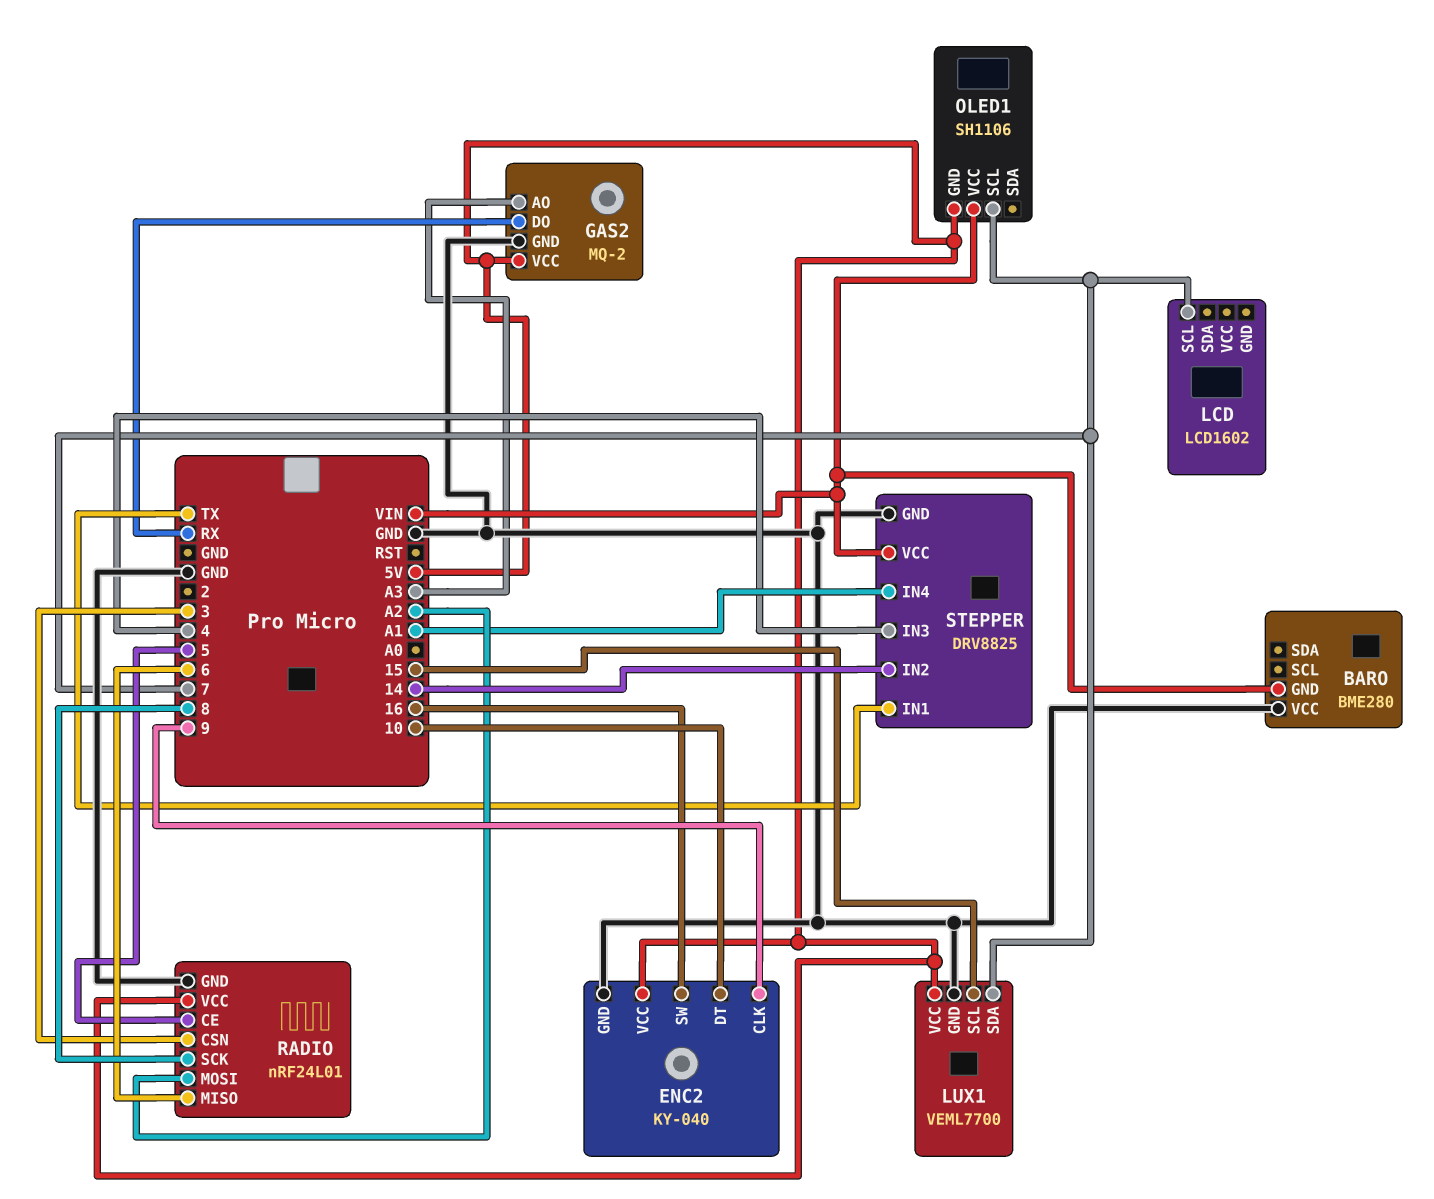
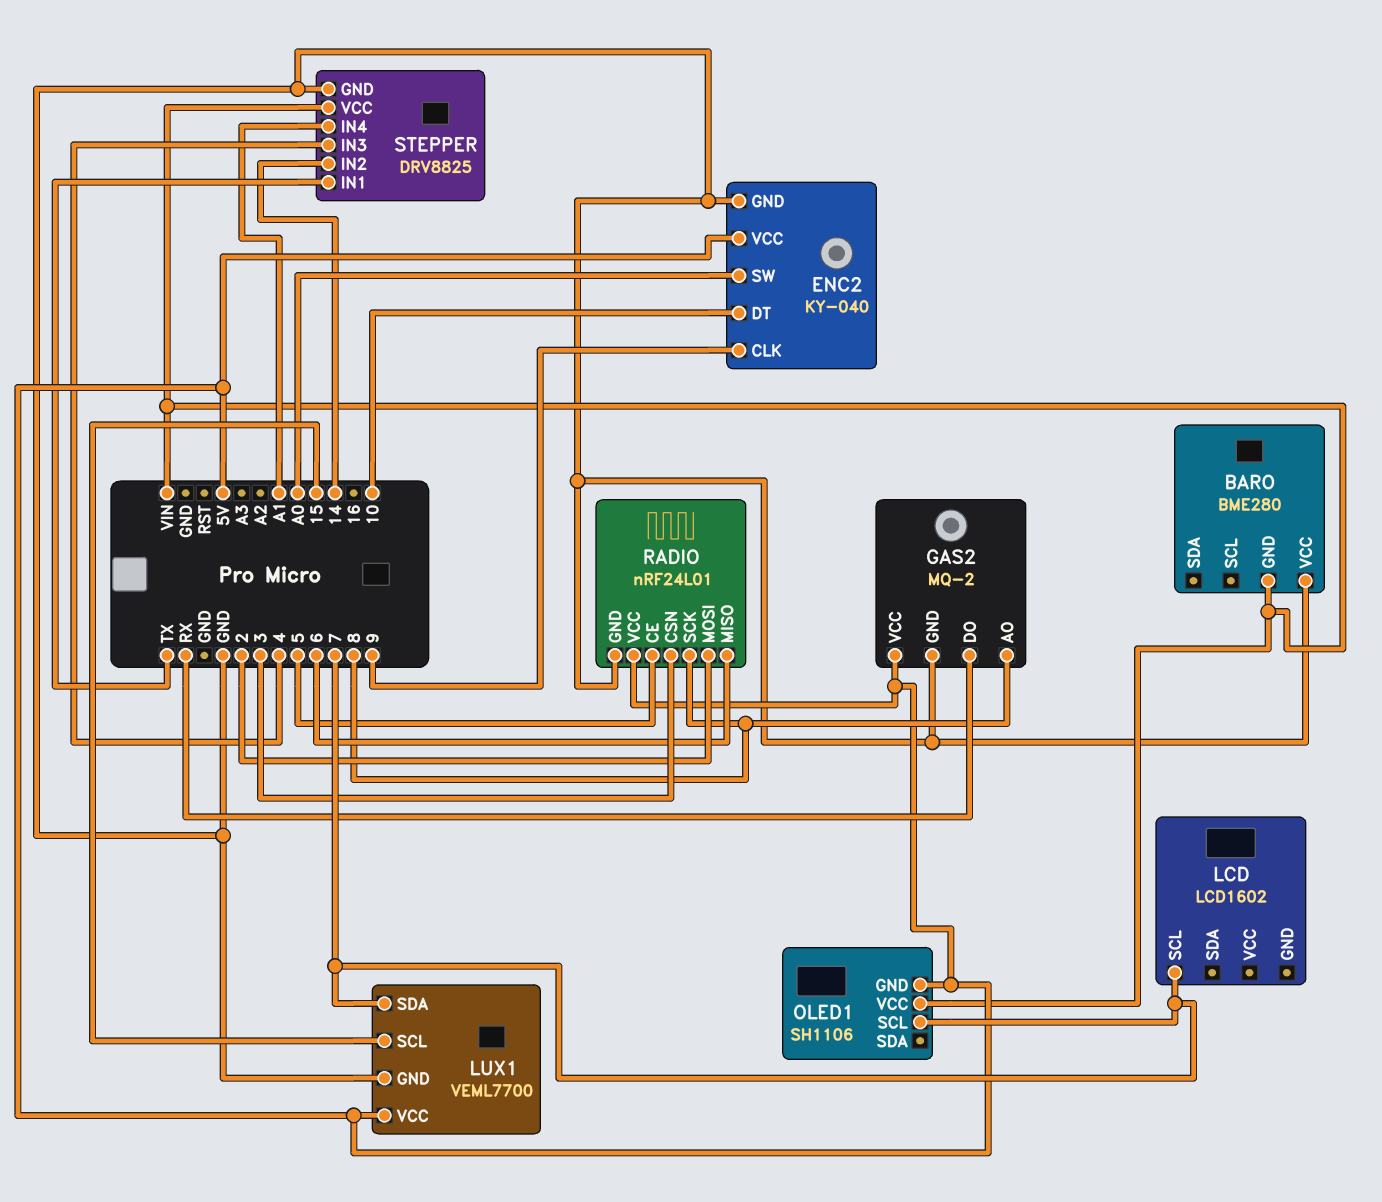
ENC2 pin SW: 16 -> A0
GAS2 pin AO: A3 -> 8
RADIO pin MOSI: A2 -> 2

